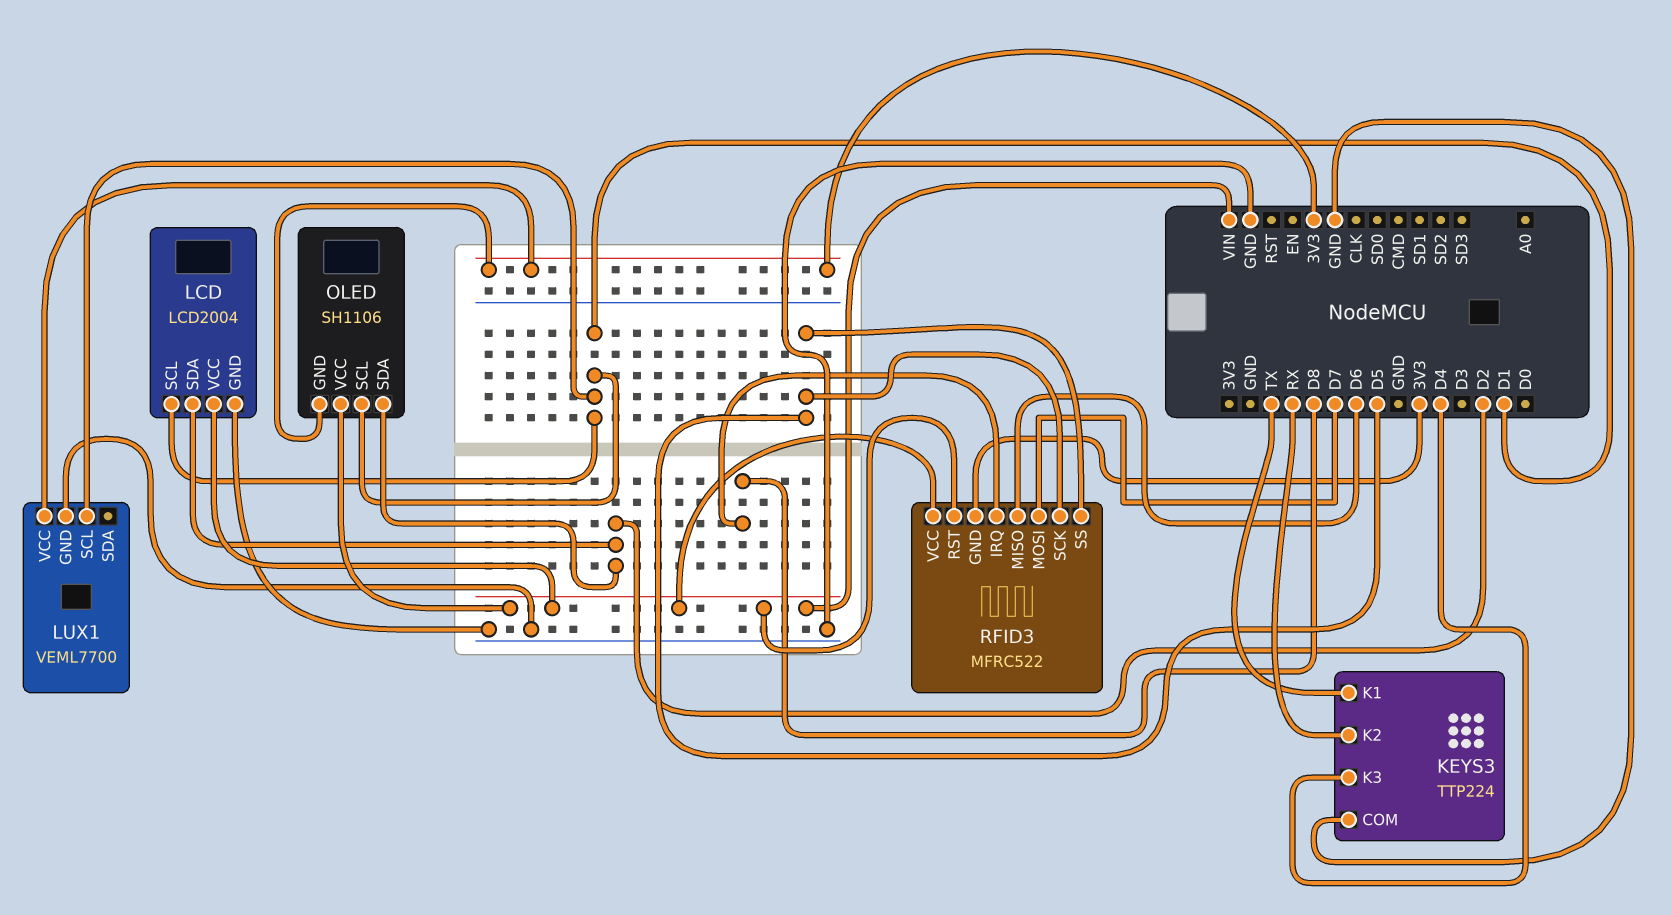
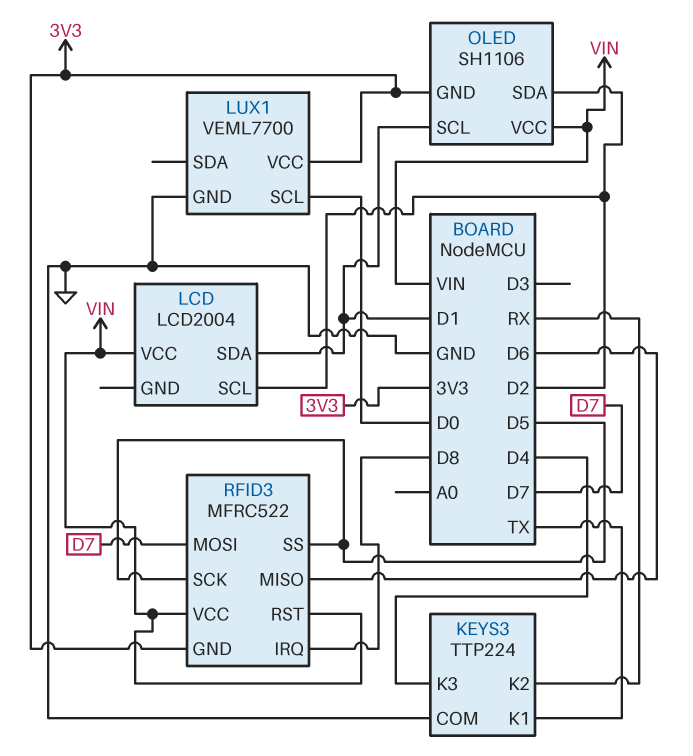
LCD pin GND: GND -> none
LCD pin SCL: D1 -> D2
LCD pin SDA: D2 -> D1
LUX1 pin SCL: D1 -> D0

